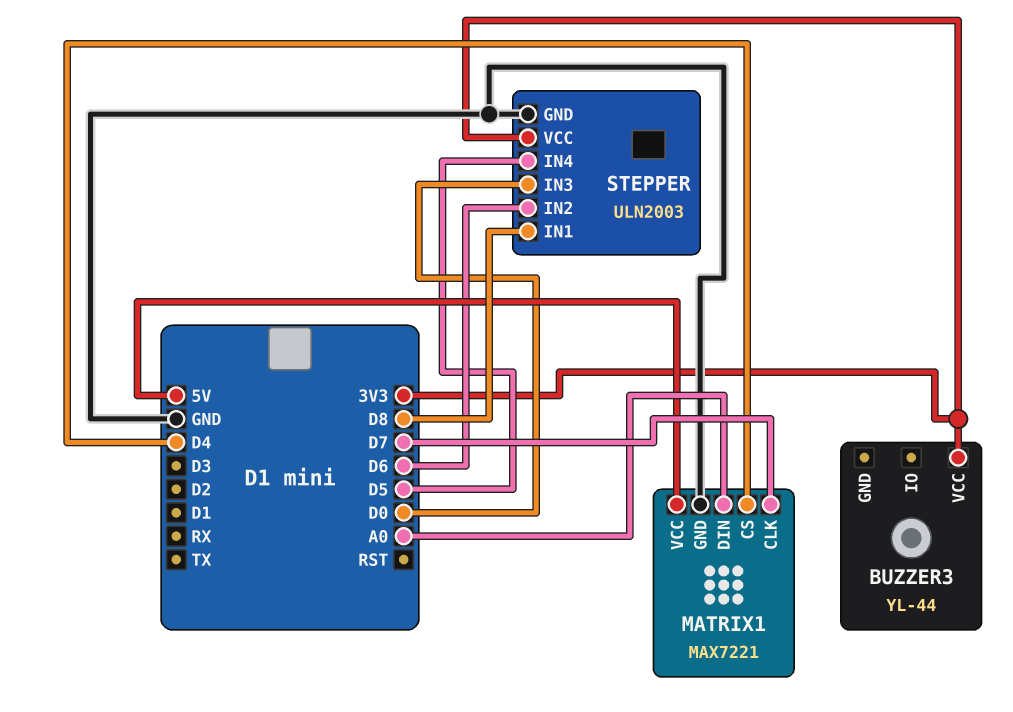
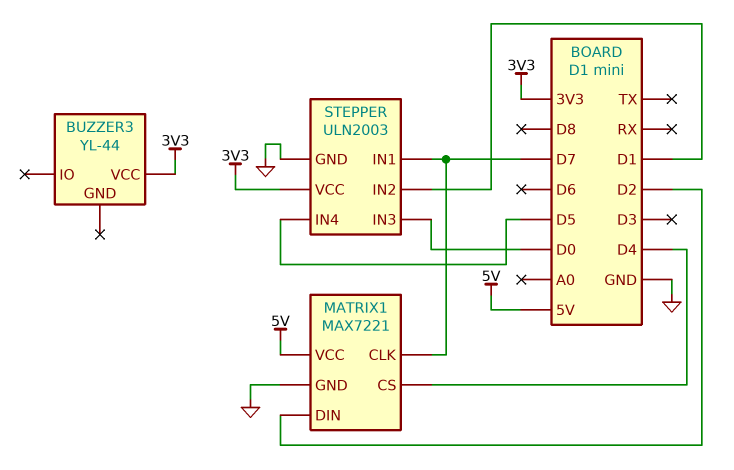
MATRIX1 pin DIN: A0 -> D2
STEPPER pin IN1: D8 -> D7
STEPPER pin IN2: D6 -> D1

